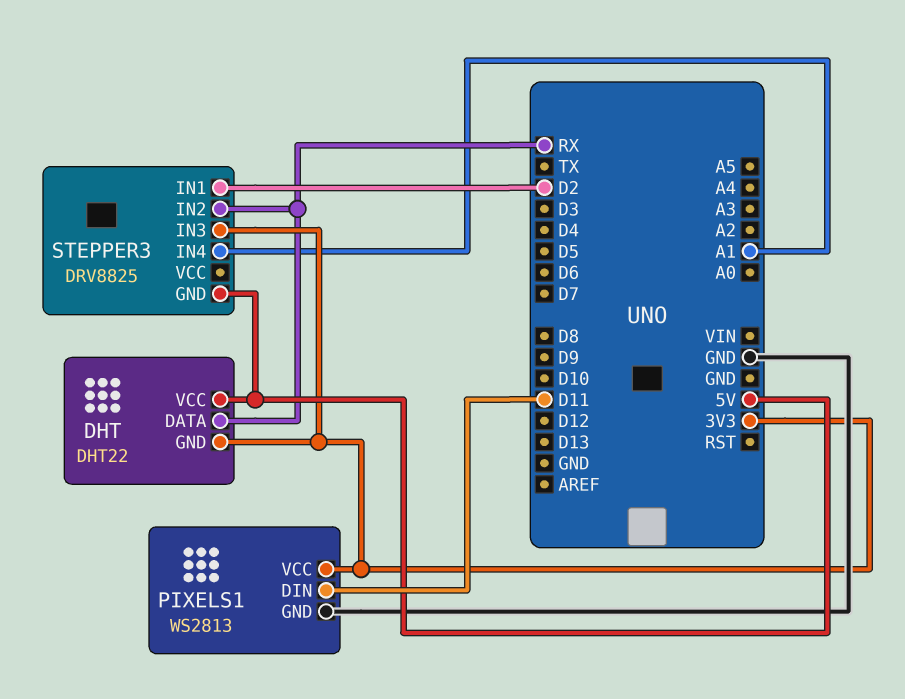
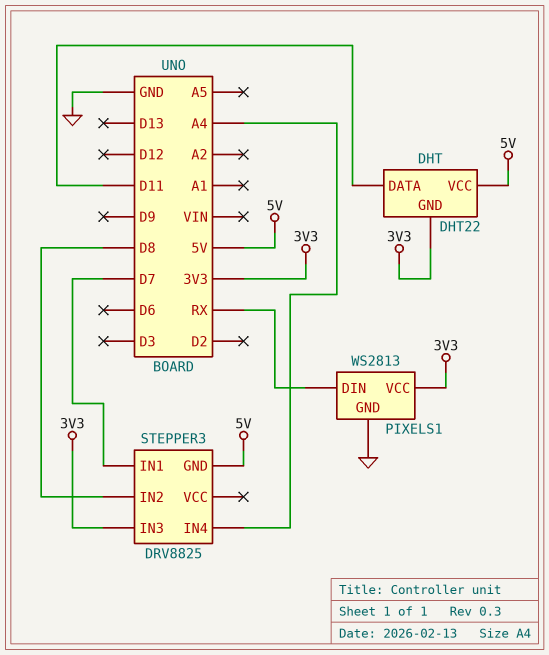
DHT pin DATA: RX -> D11
PIXELS1 pin DIN: D11 -> RX
STEPPER3 pin IN1: D2 -> D7
STEPPER3 pin IN2: RX -> D8
STEPPER3 pin IN4: A1 -> A4

